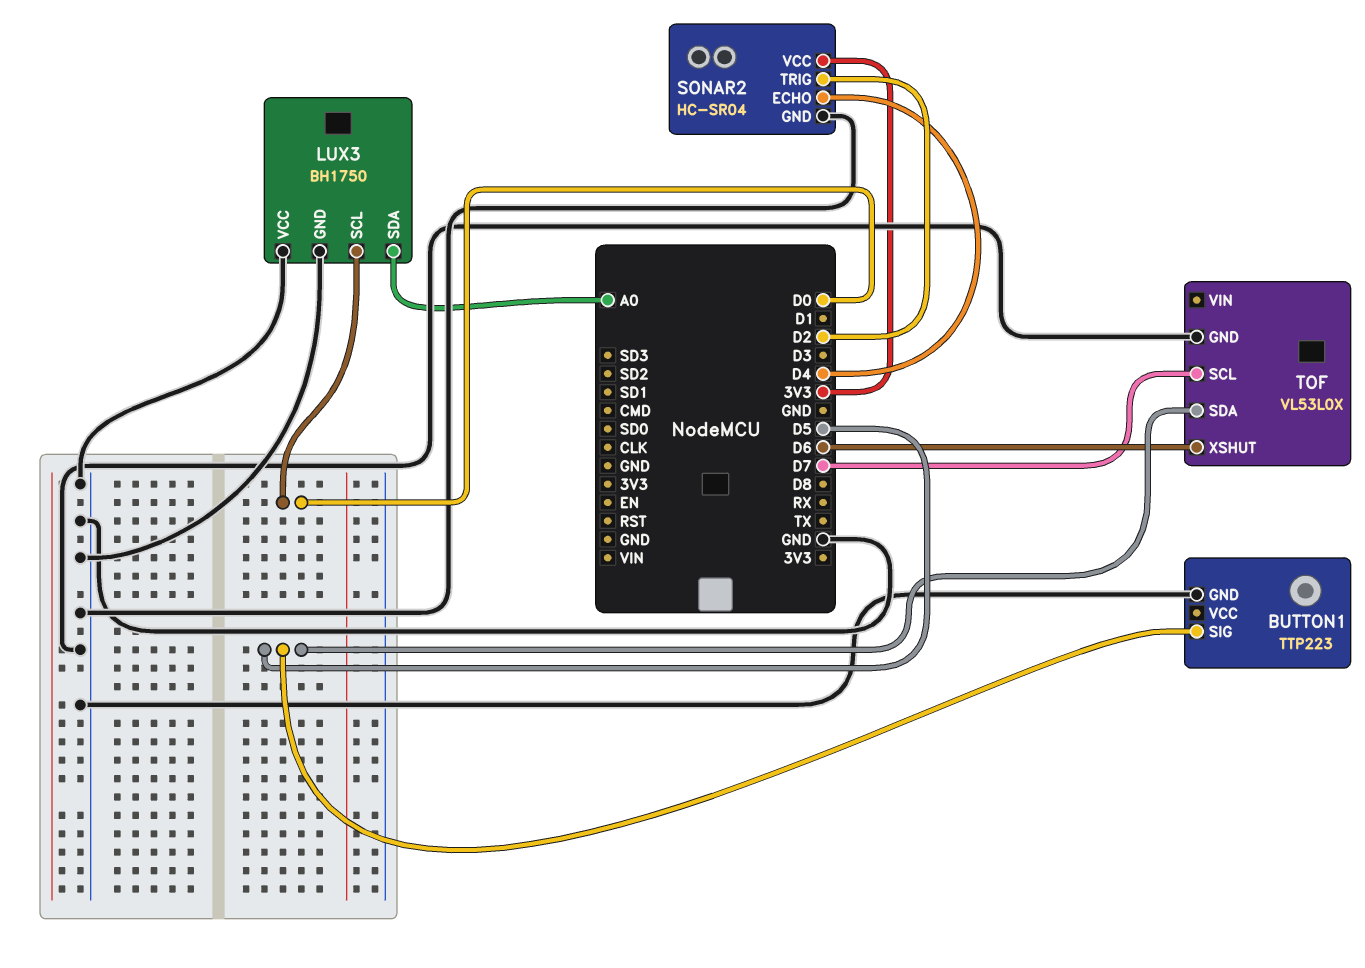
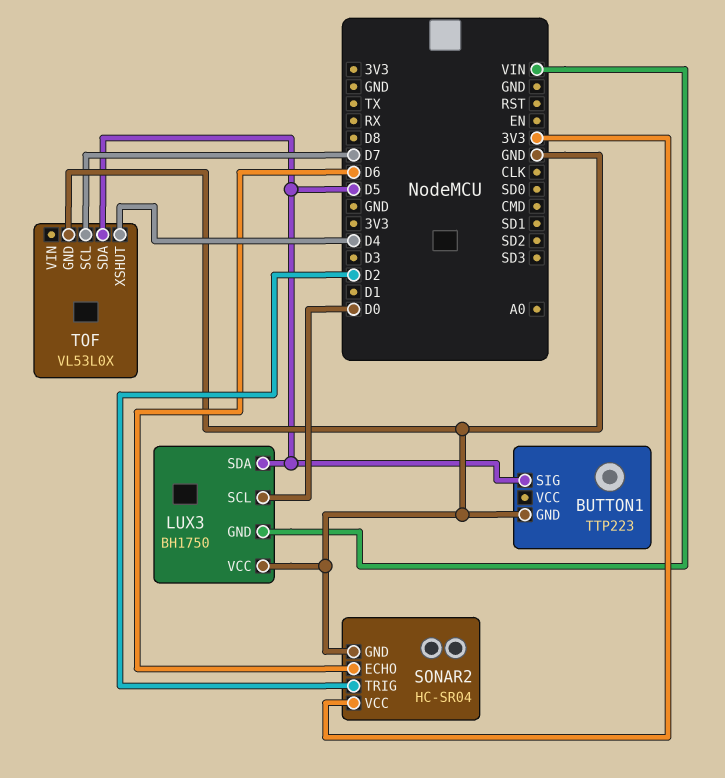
LUX3 pin GND: GND -> VIN
LUX3 pin SDA: A0 -> D5
SONAR2 pin ECHO: D4 -> D6
TOF pin XSHUT: D6 -> D4

